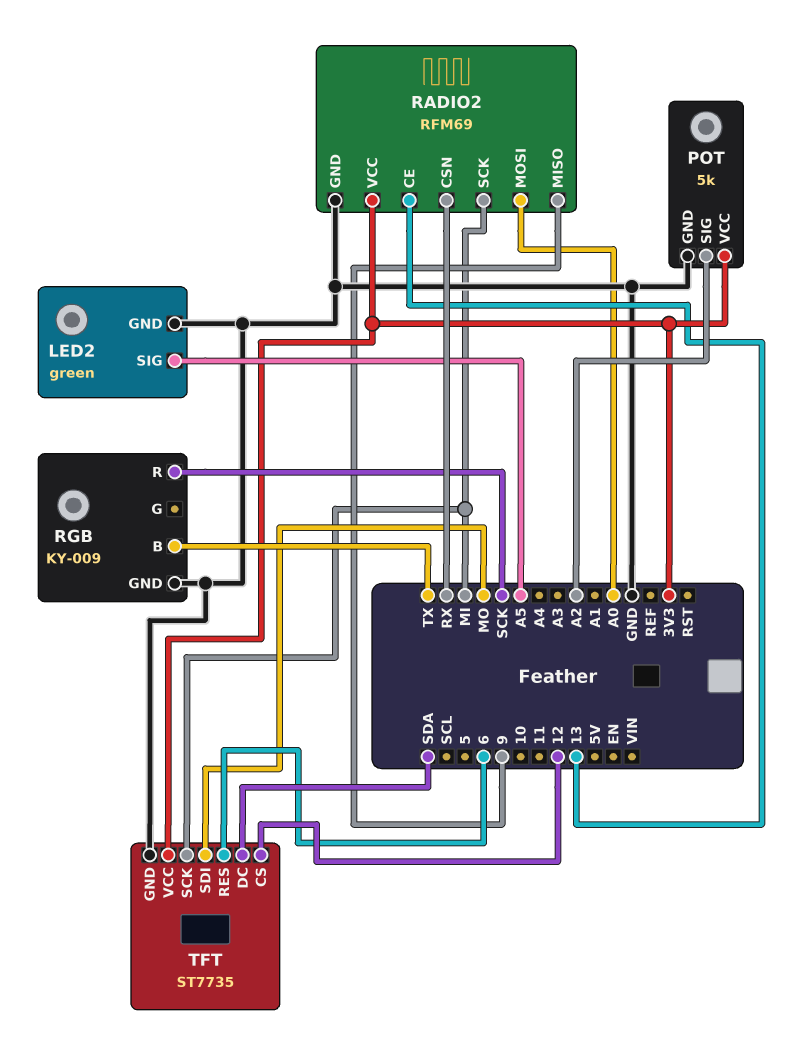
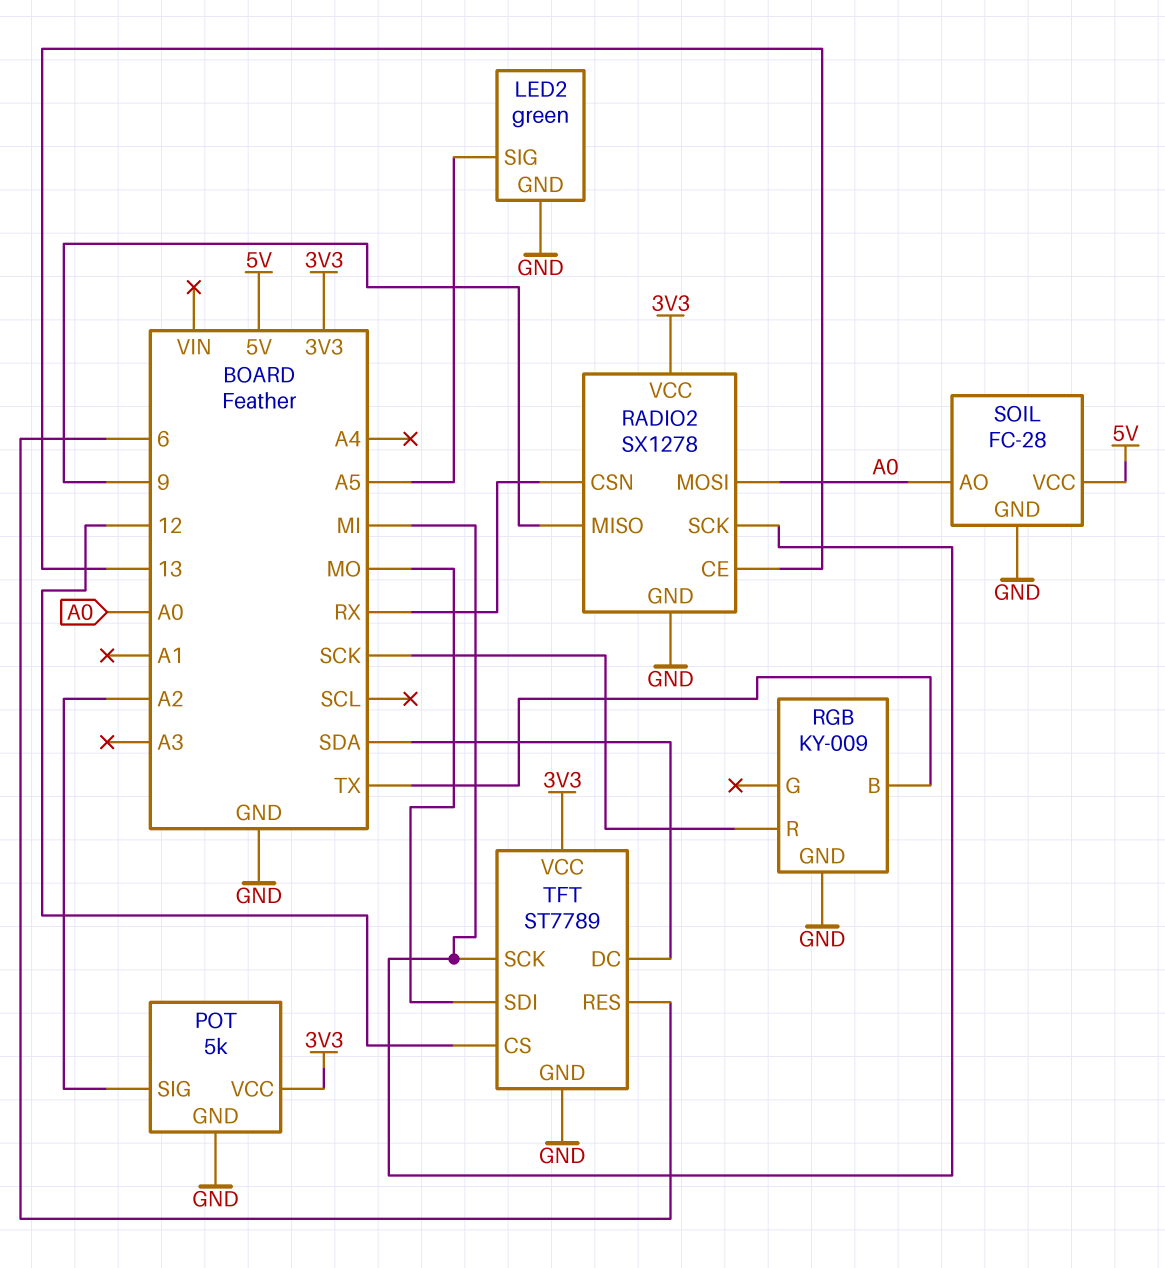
RADIO2: RFM69 -> SX1278
SOIL: none -> FC-28
SOIL pin AO: none -> A0
SOIL pin GND: none -> GND
SOIL pin VCC: none -> 5V
TFT: ST7735 -> ST7789

